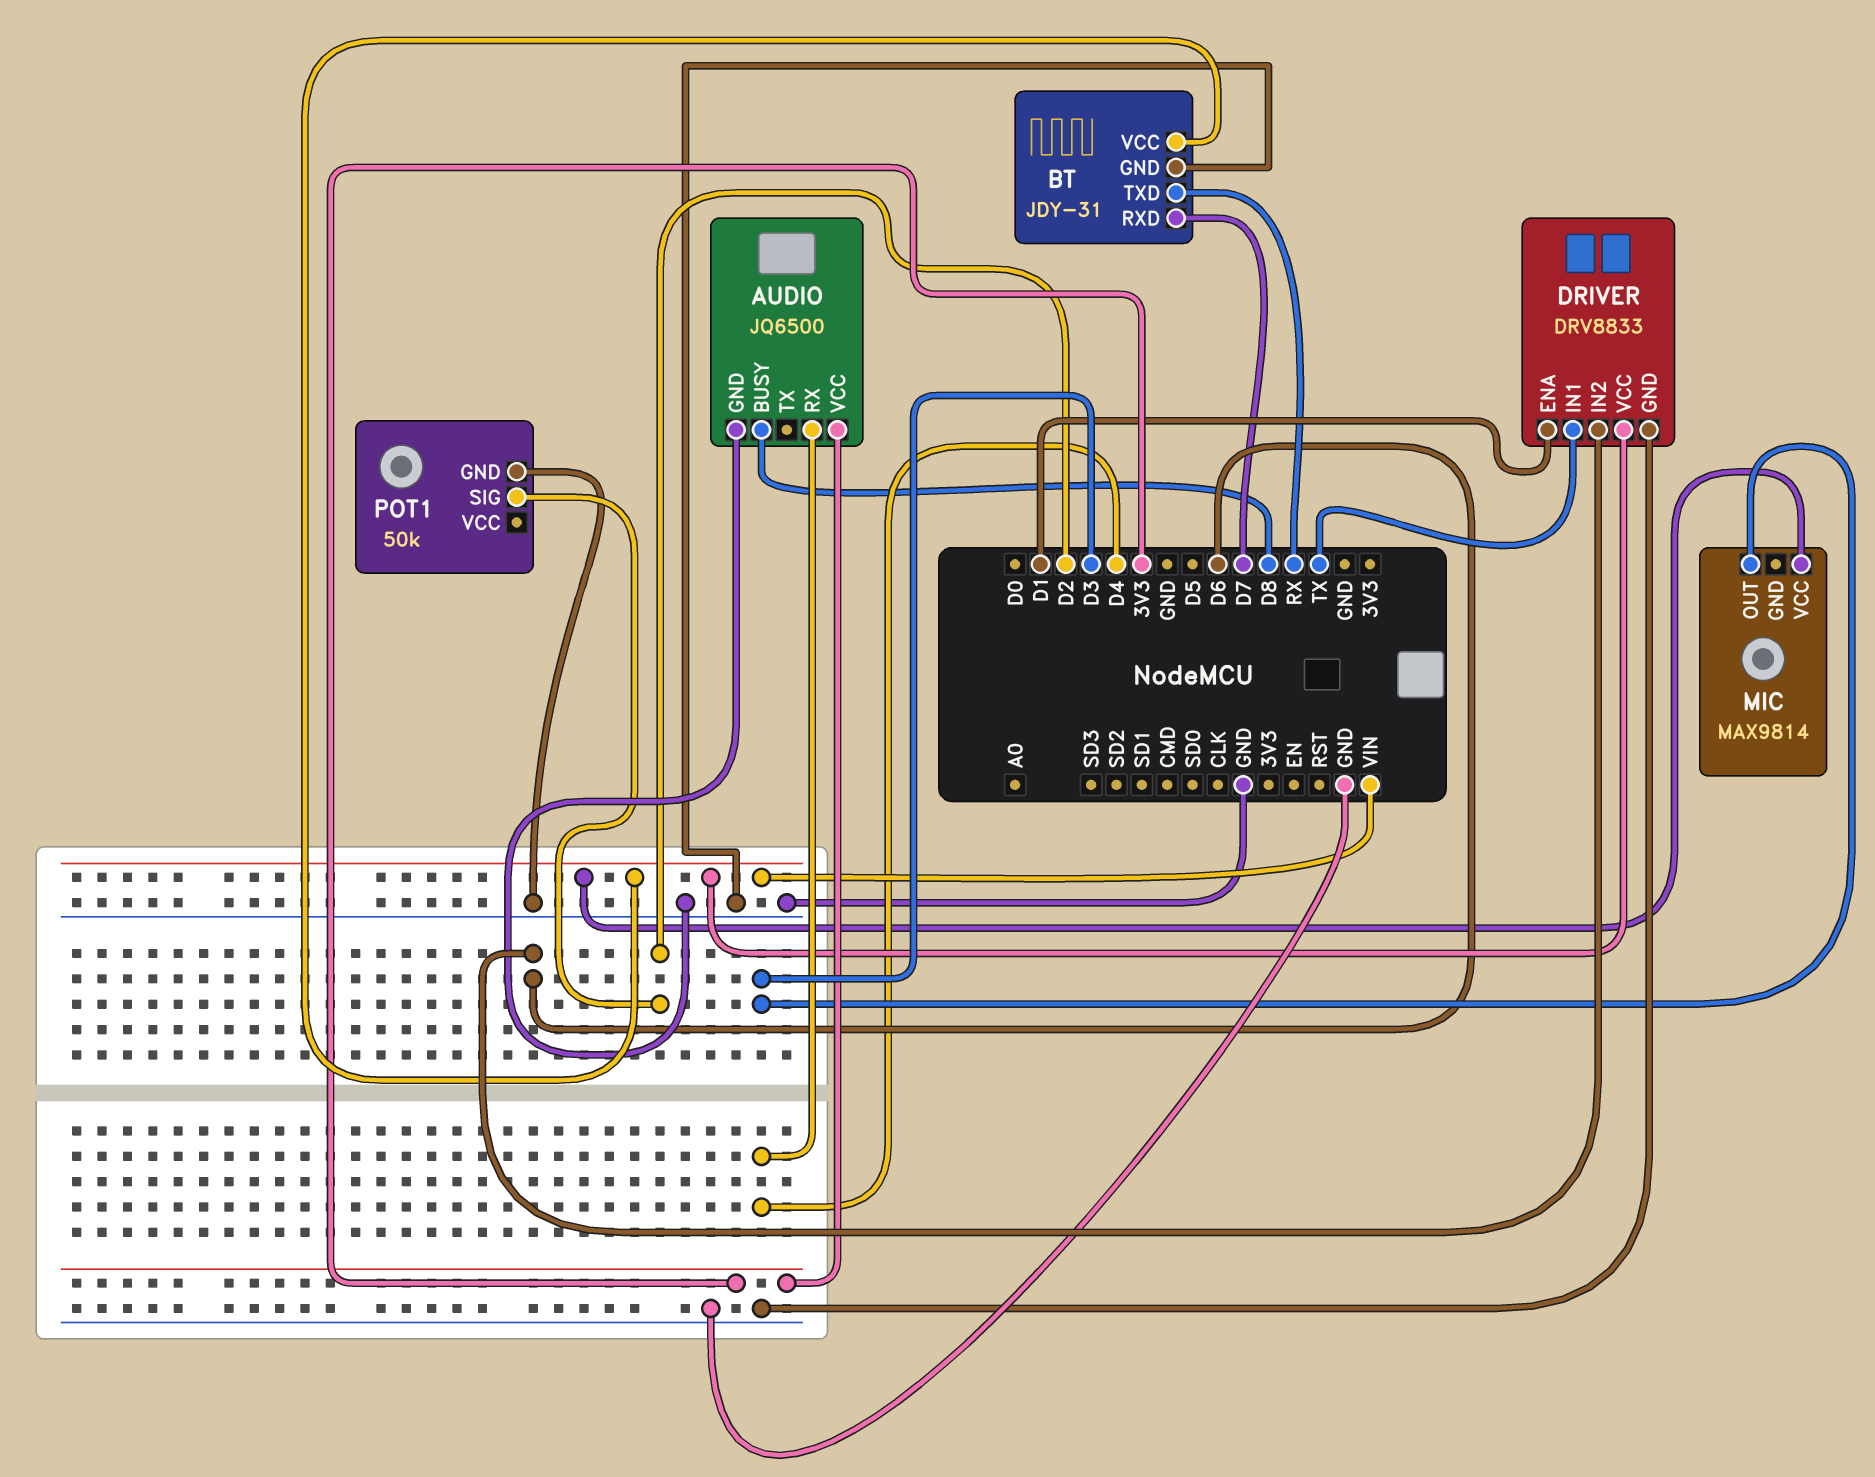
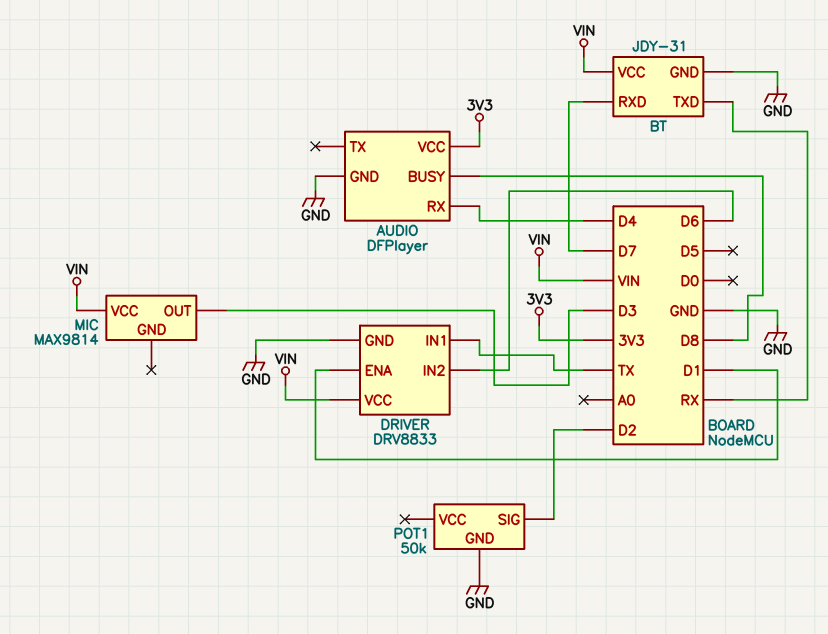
AUDIO: JQ6500 -> DFPlayer

